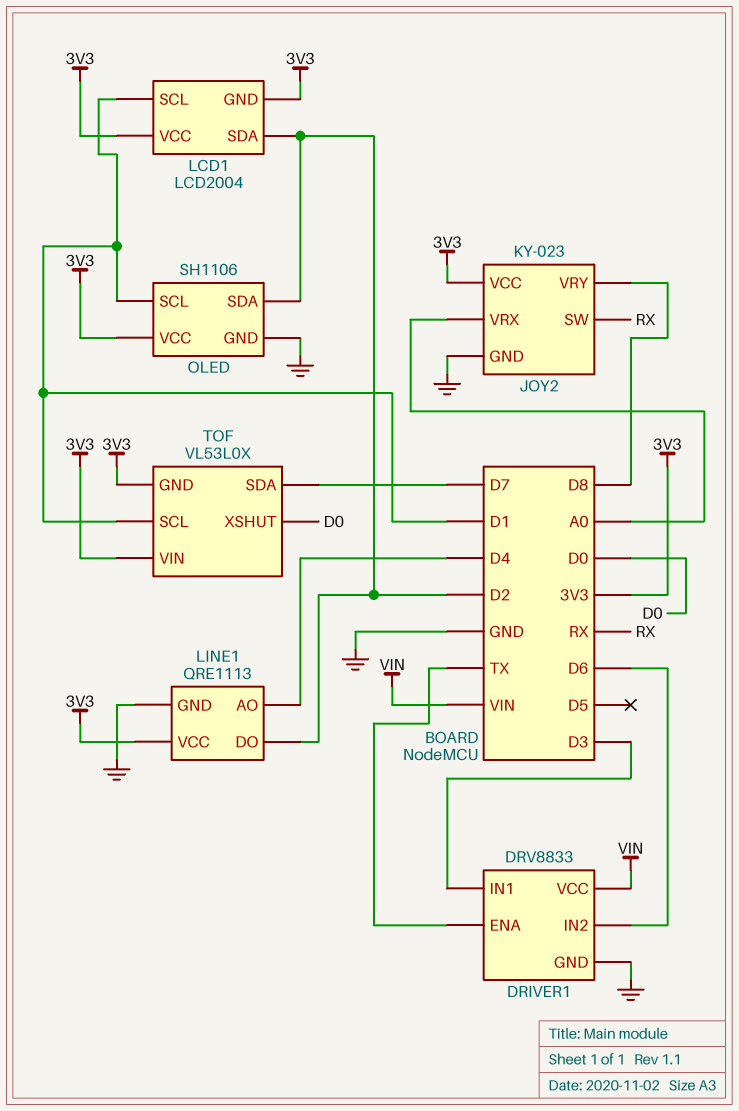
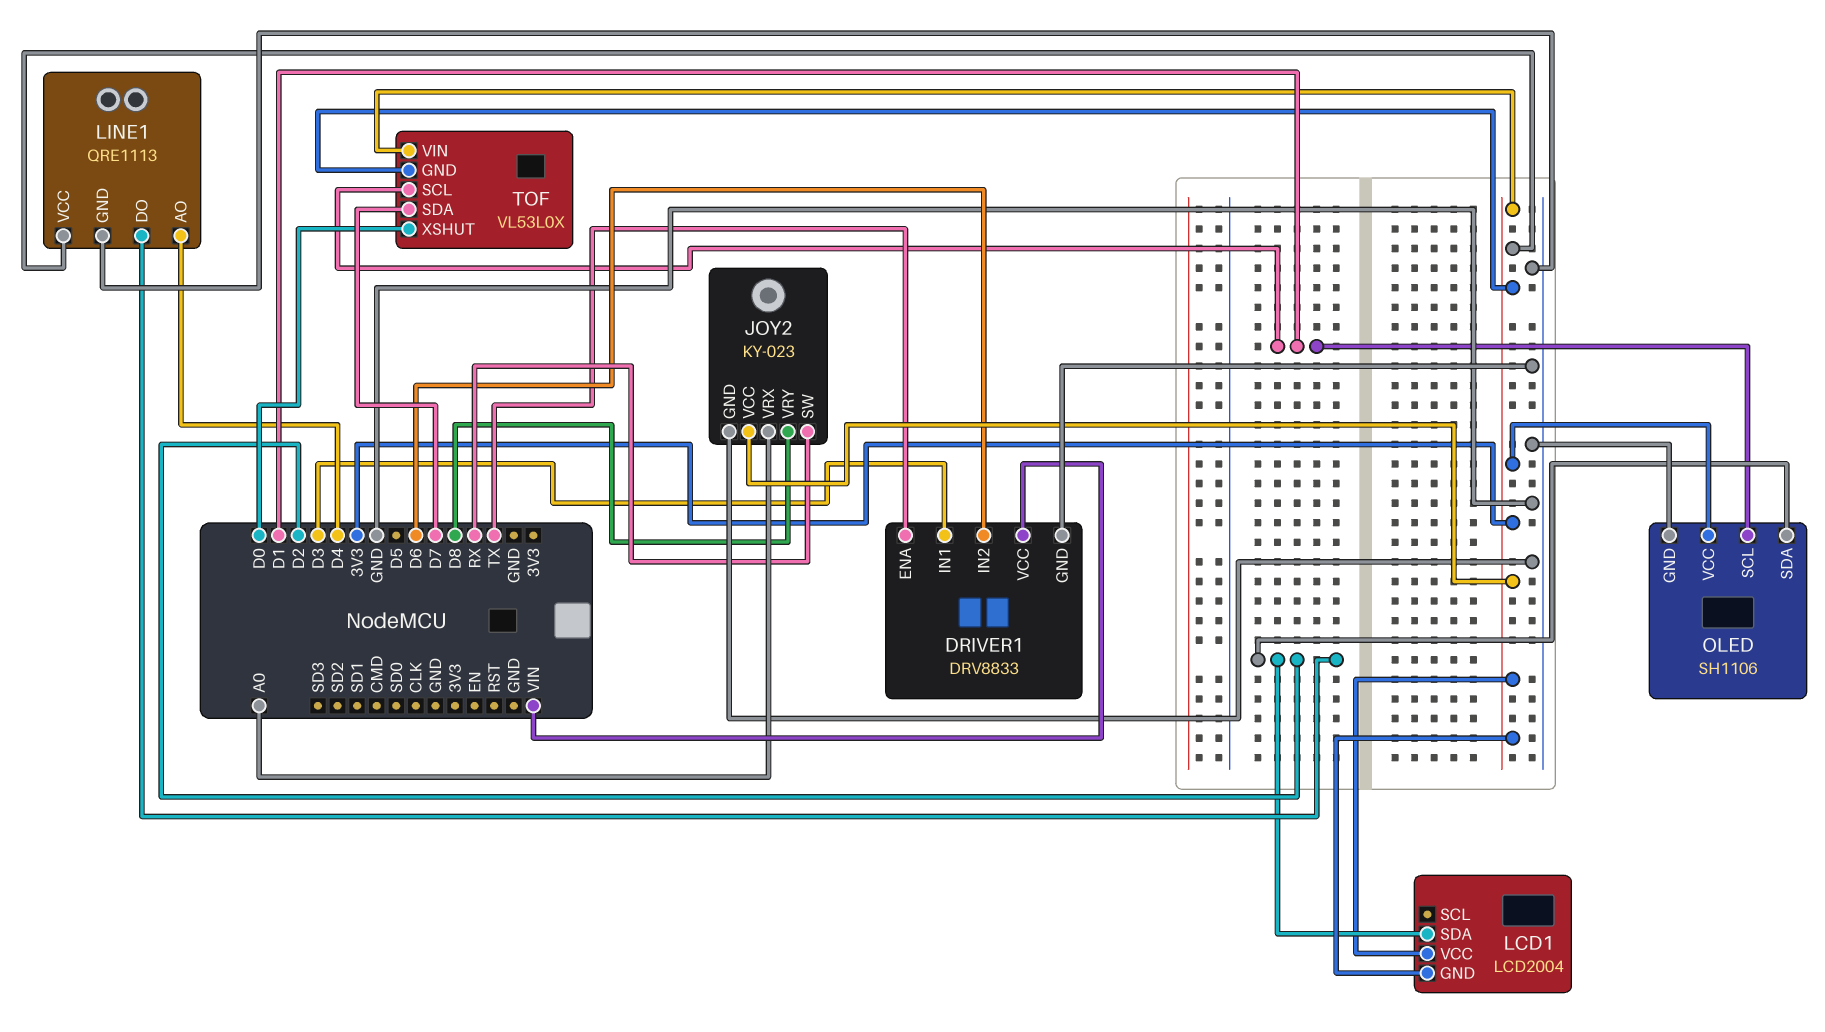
LCD1 pin SCL: D1 -> none

